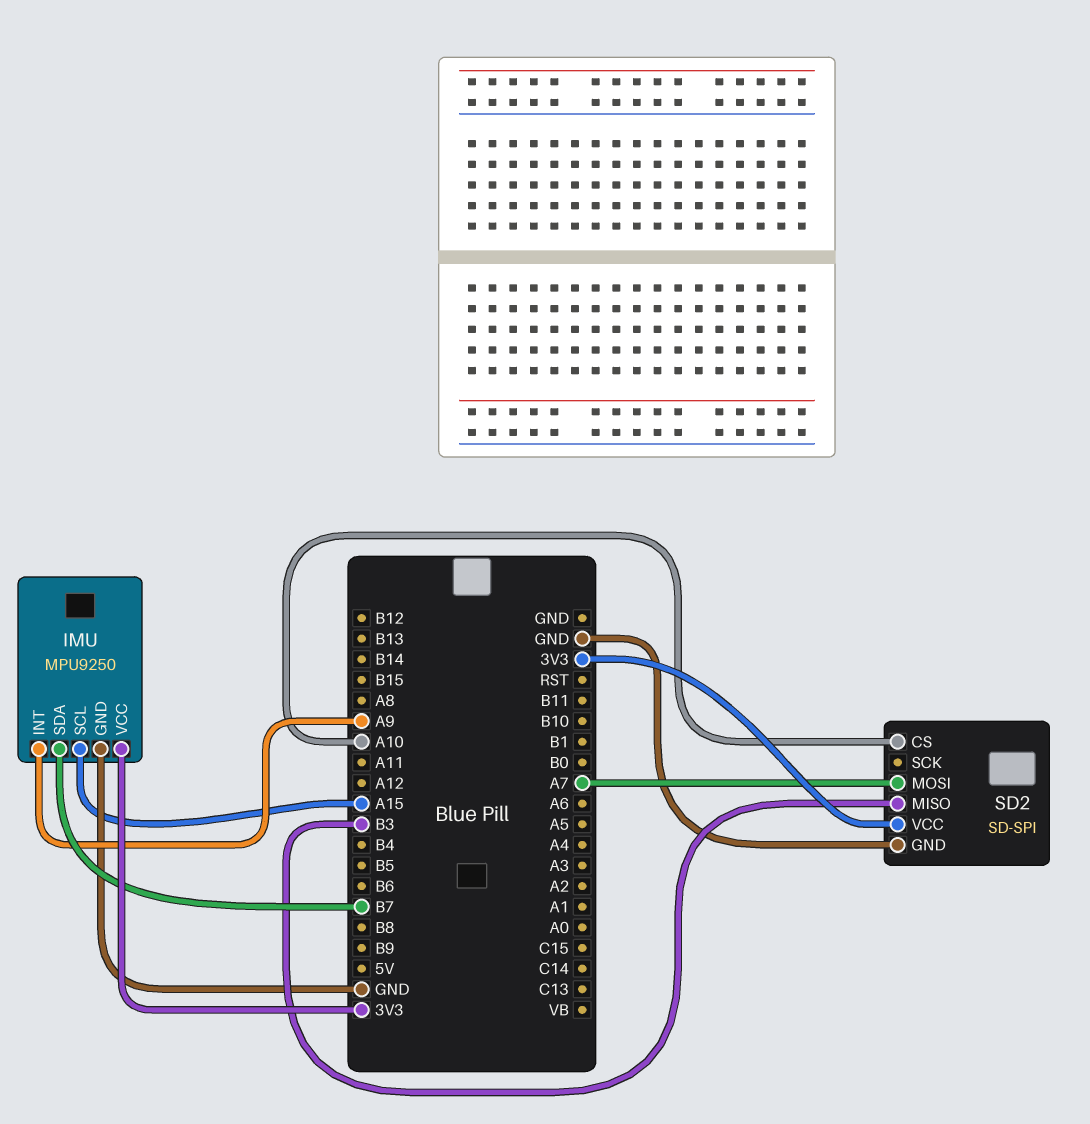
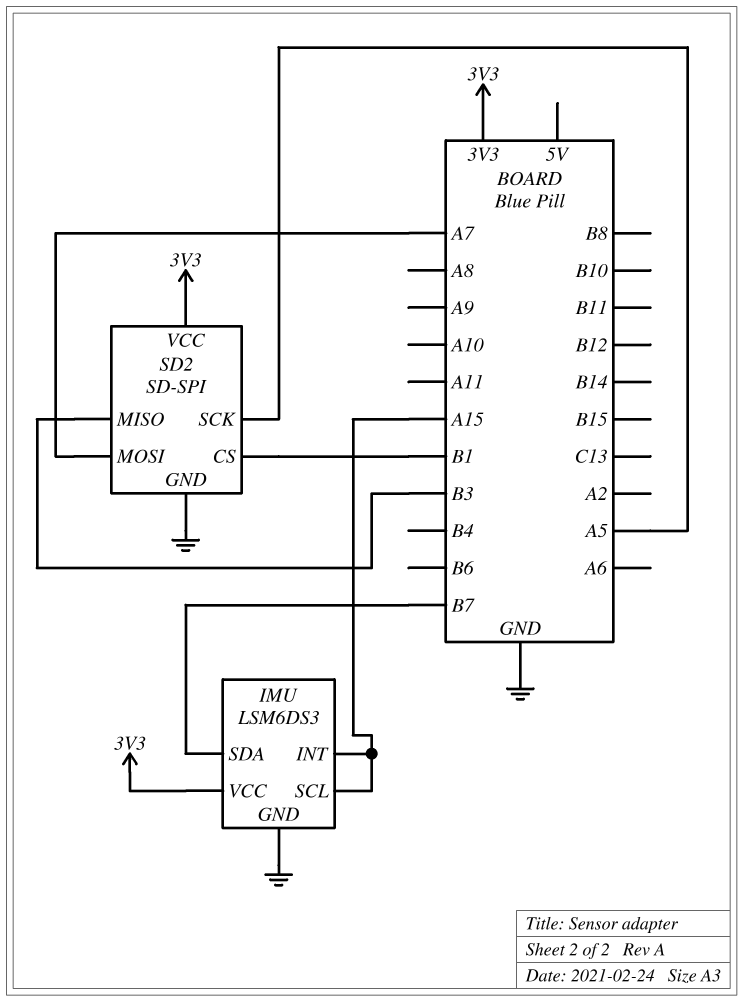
IMU: MPU9250 -> LSM6DS3
IMU pin INT: A9 -> A15
SD2 pin CS: A10 -> B1
SD2 pin SCK: none -> A5

